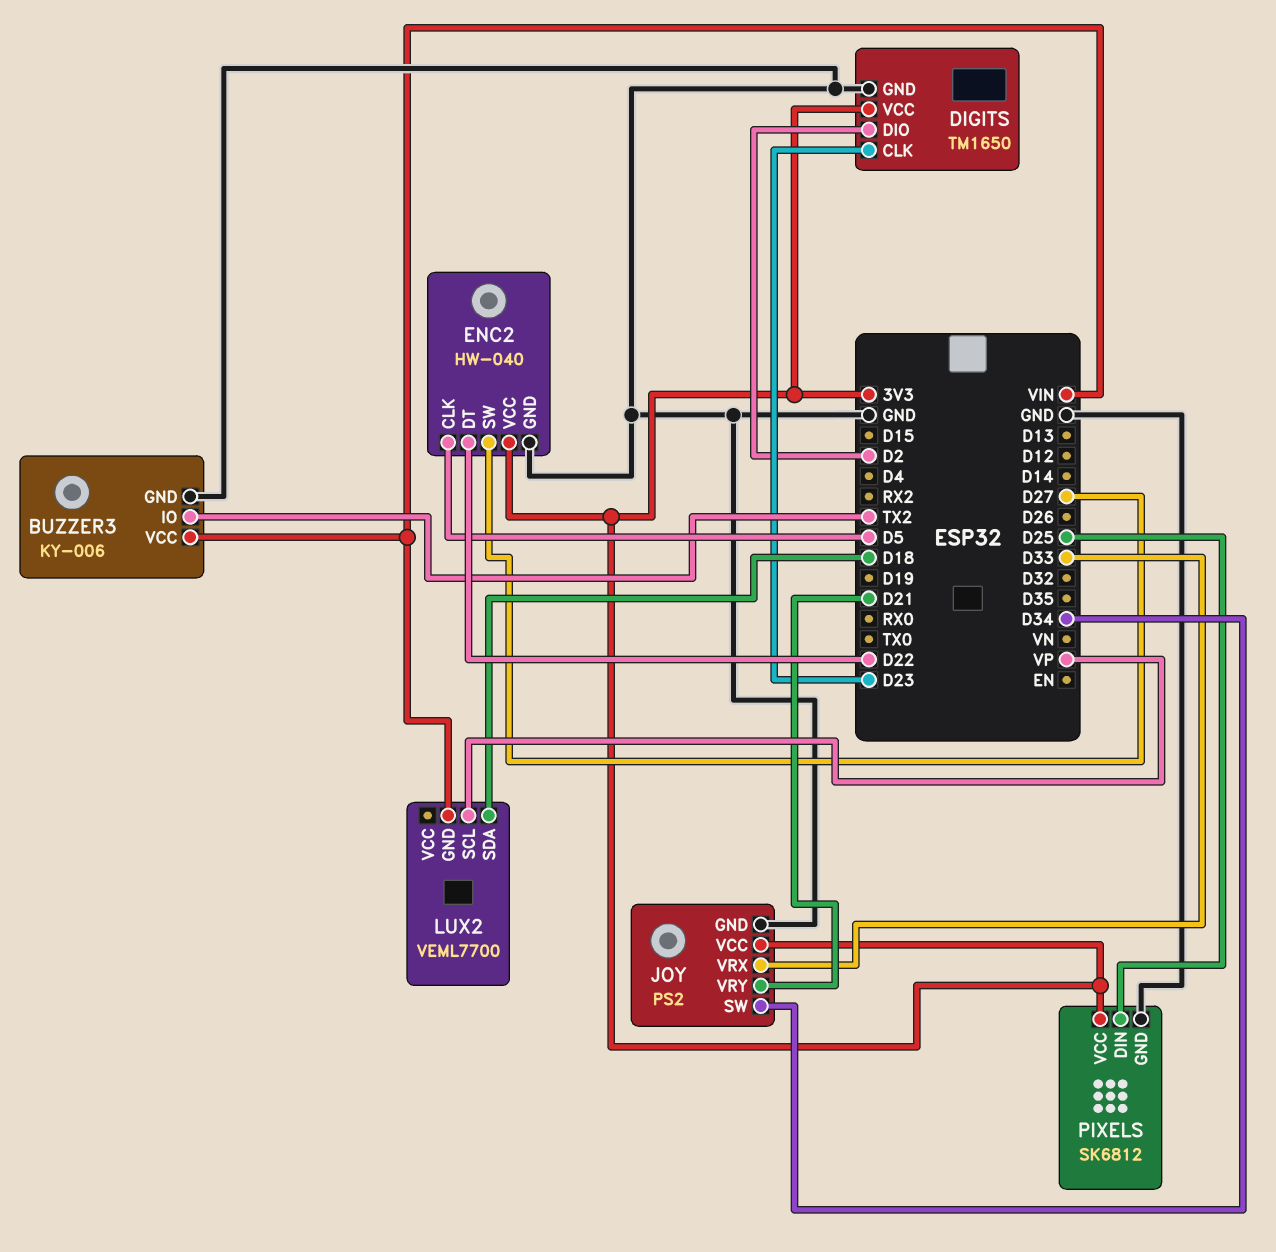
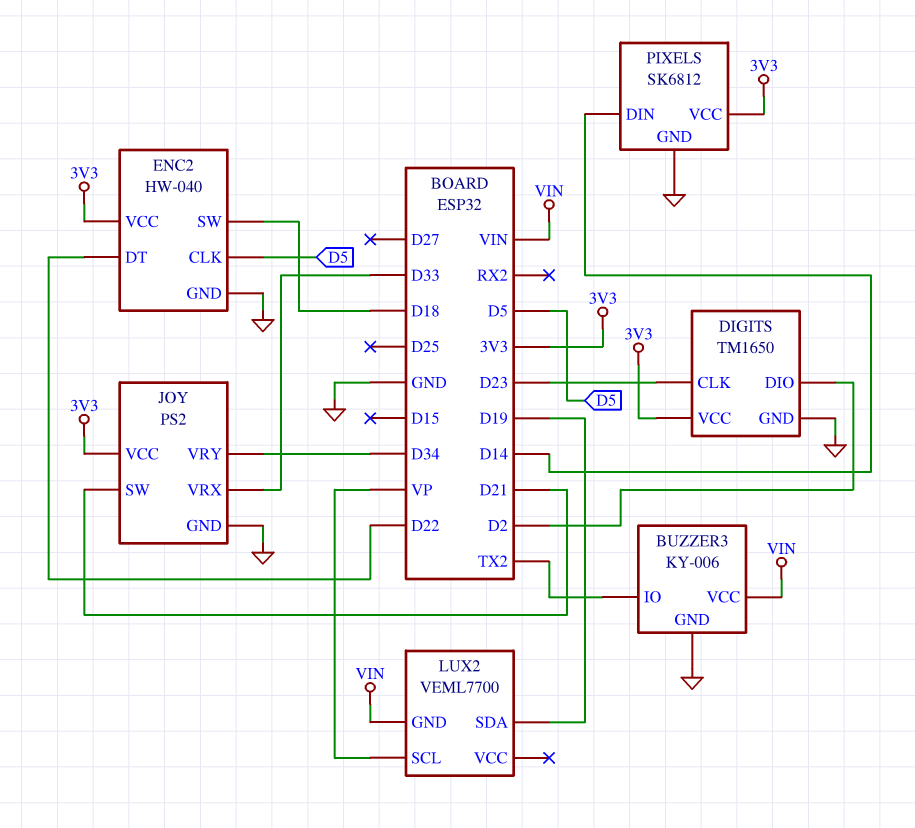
ENC2 pin SW: D27 -> D18
JOY pin SW: D34 -> D21
JOY pin VRY: D21 -> D34
LUX2 pin SDA: D18 -> D19
PIXELS pin DIN: D25 -> D14

